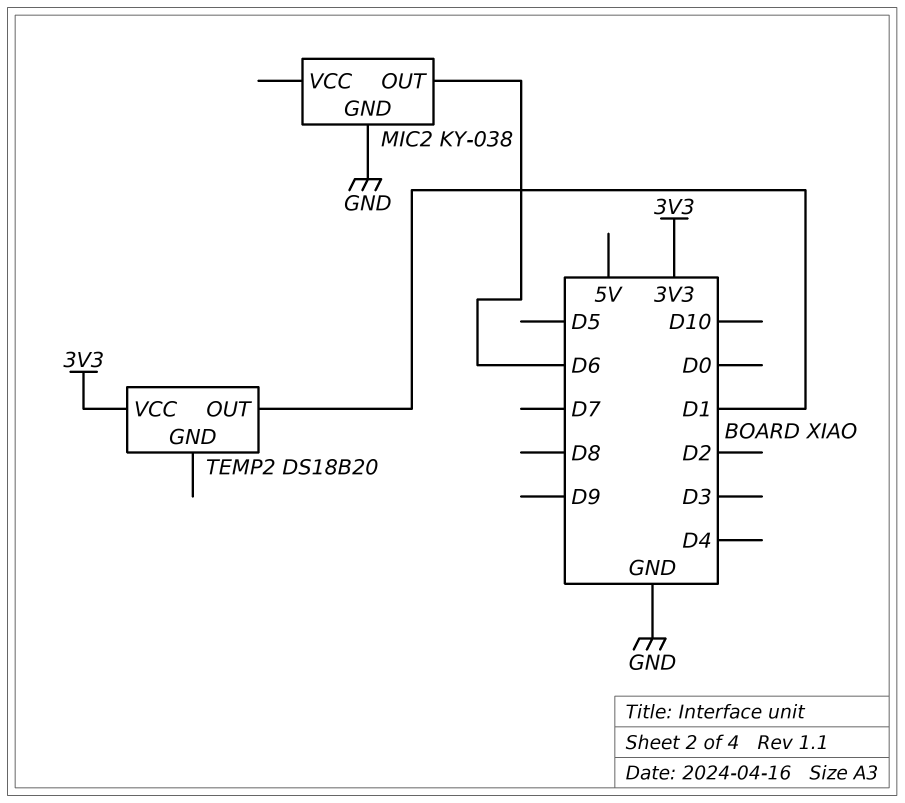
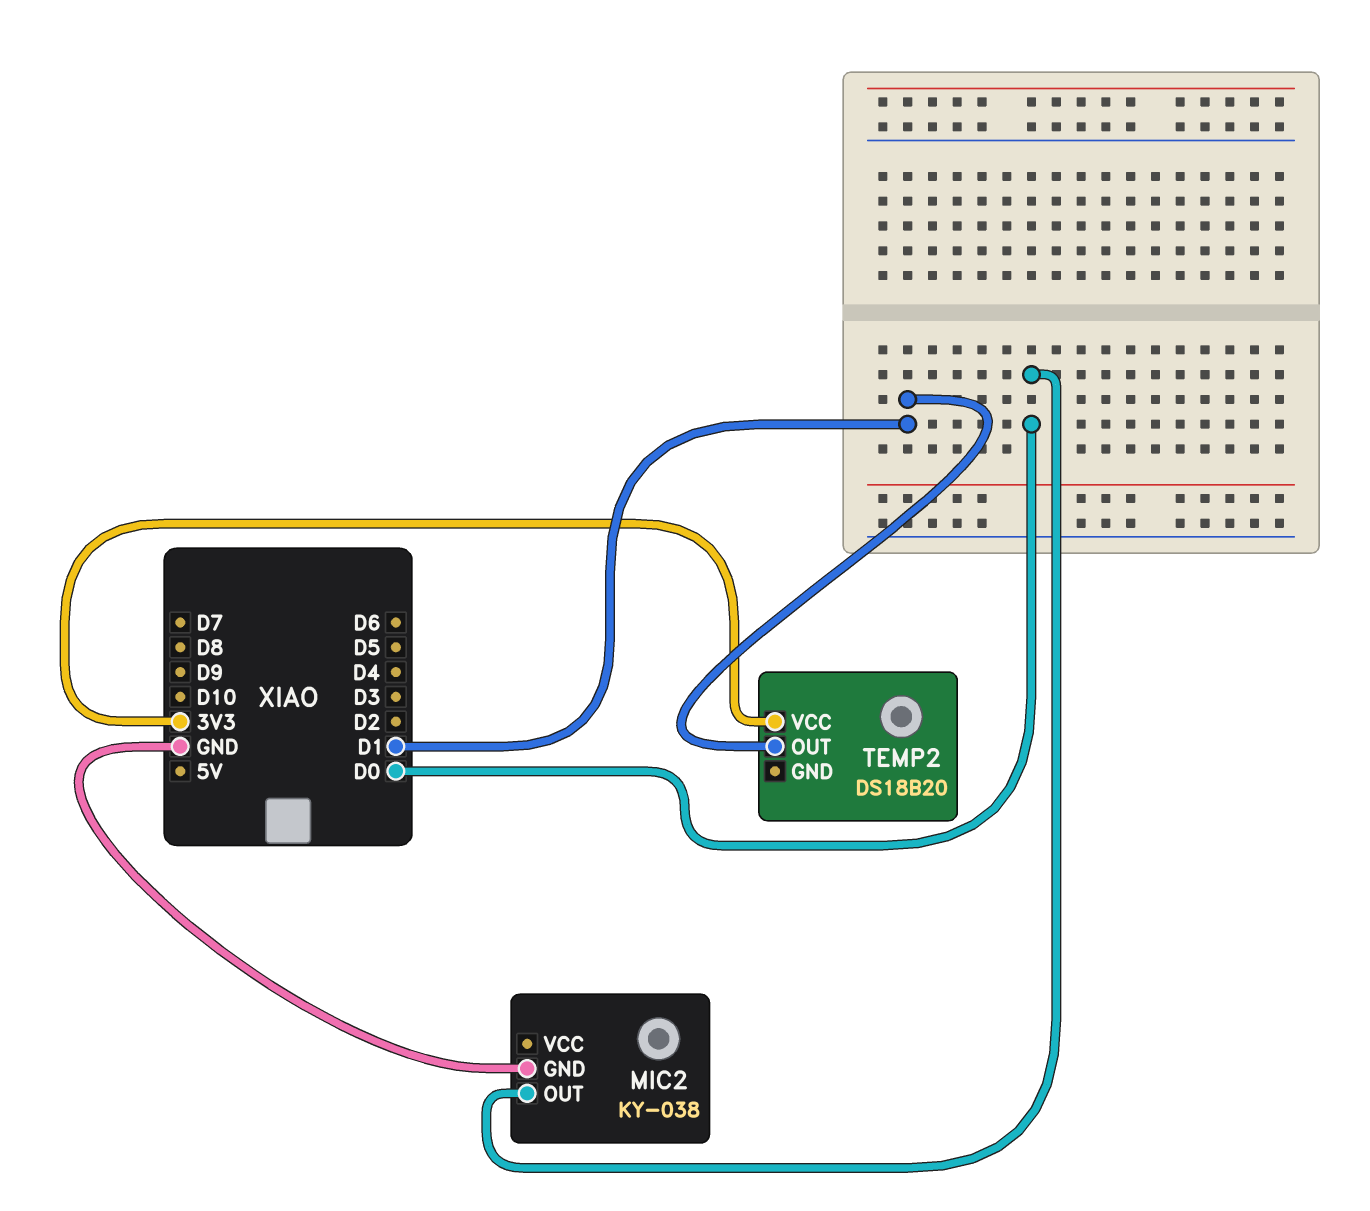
MIC2 pin OUT: D6 -> D0

